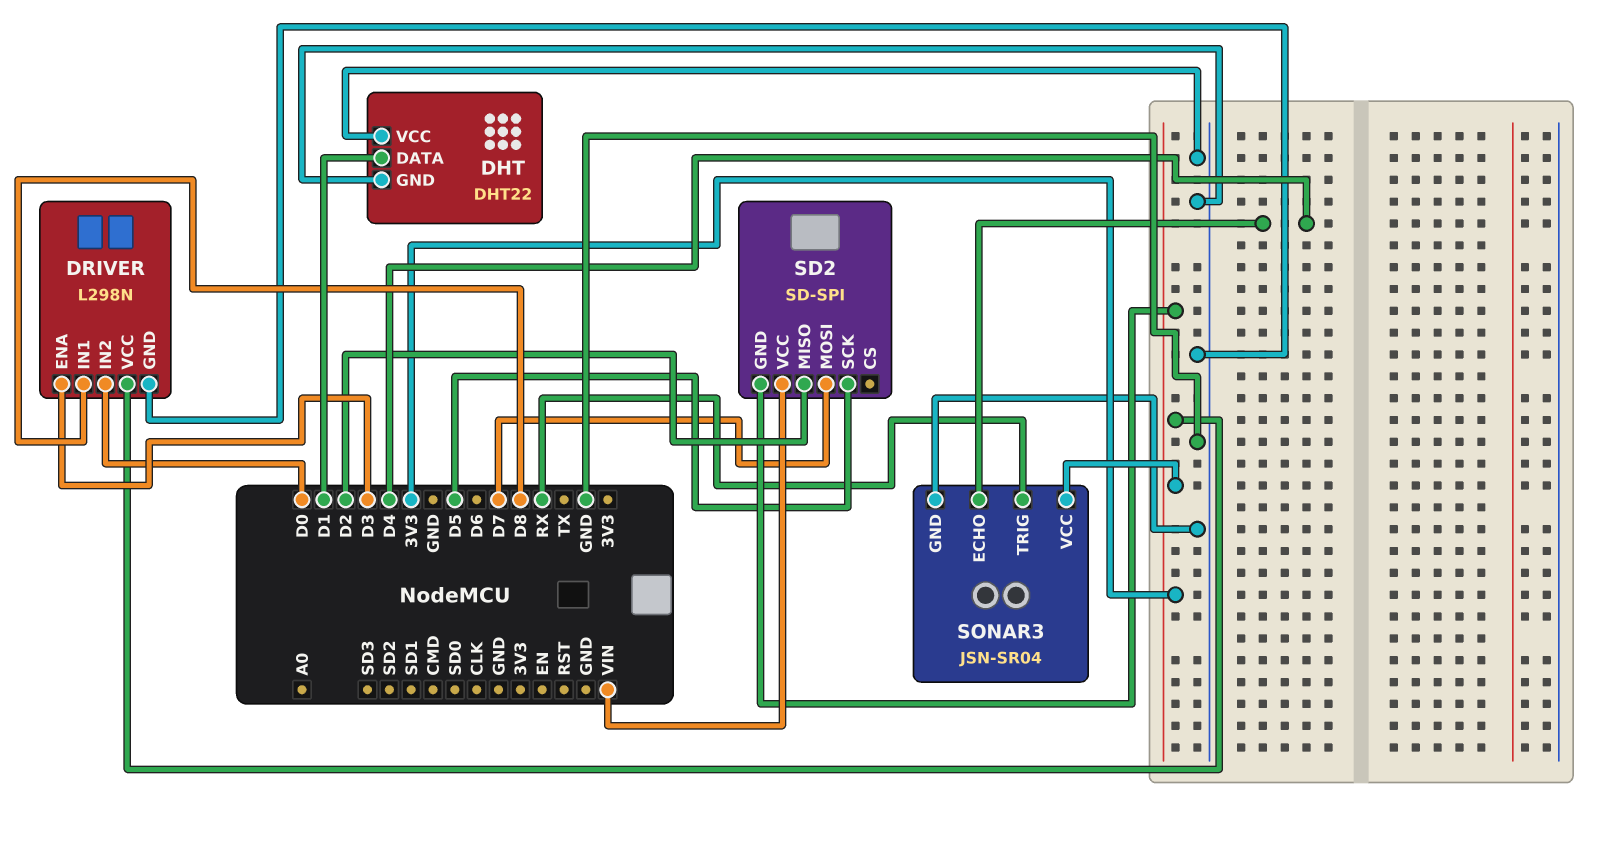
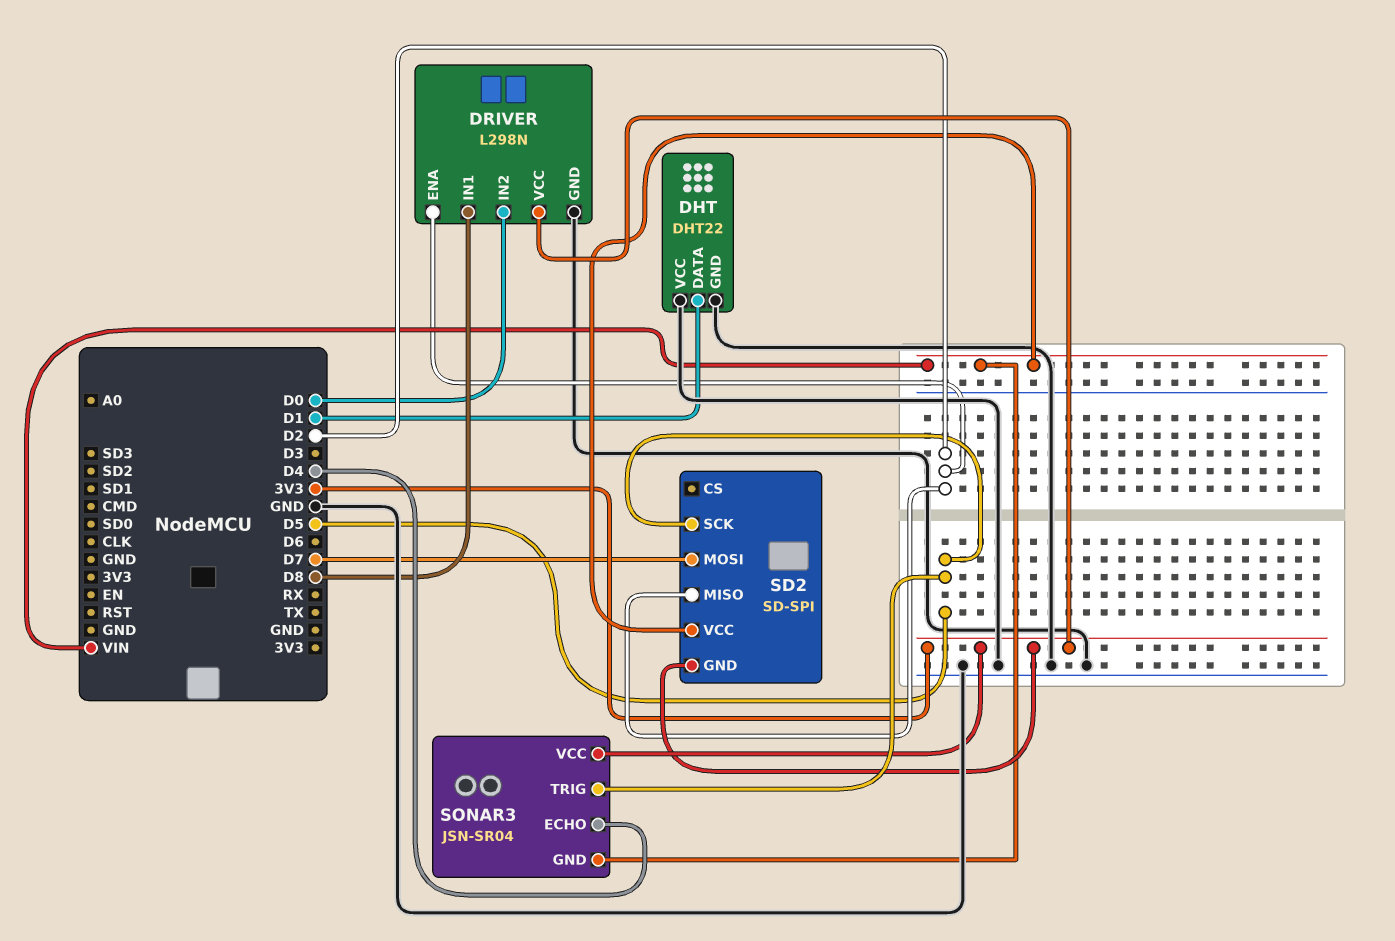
DRIVER pin ENA: D3 -> D2
SONAR3 pin GND: GND -> VIN
SONAR3 pin TRIG: RX -> D5

